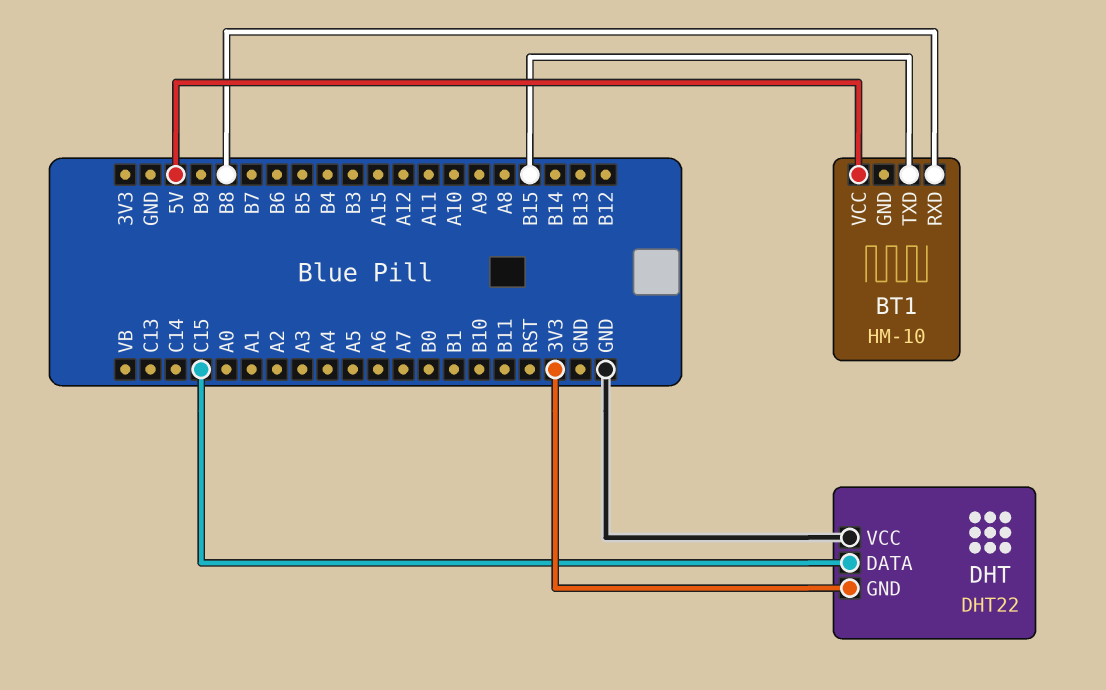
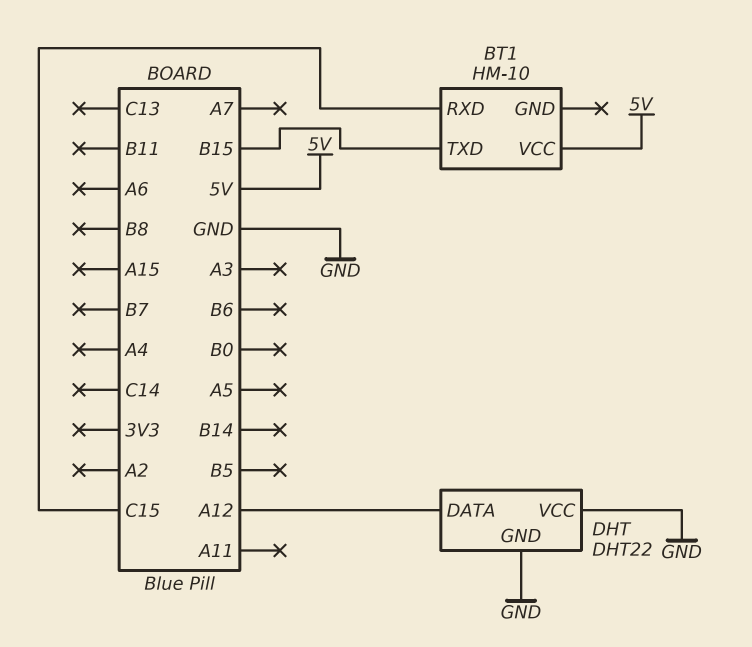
BT1 pin RXD: B8 -> C15
DHT pin DATA: C15 -> A12
DHT pin GND: 3V3 -> GND

